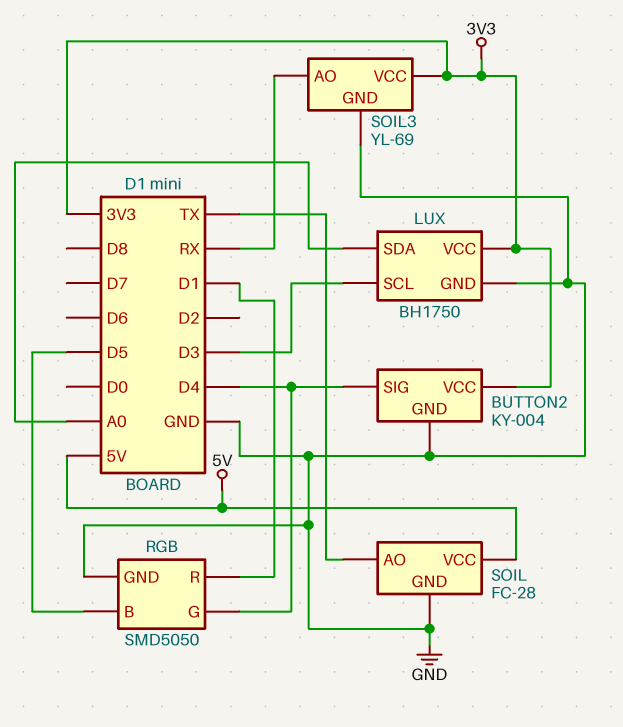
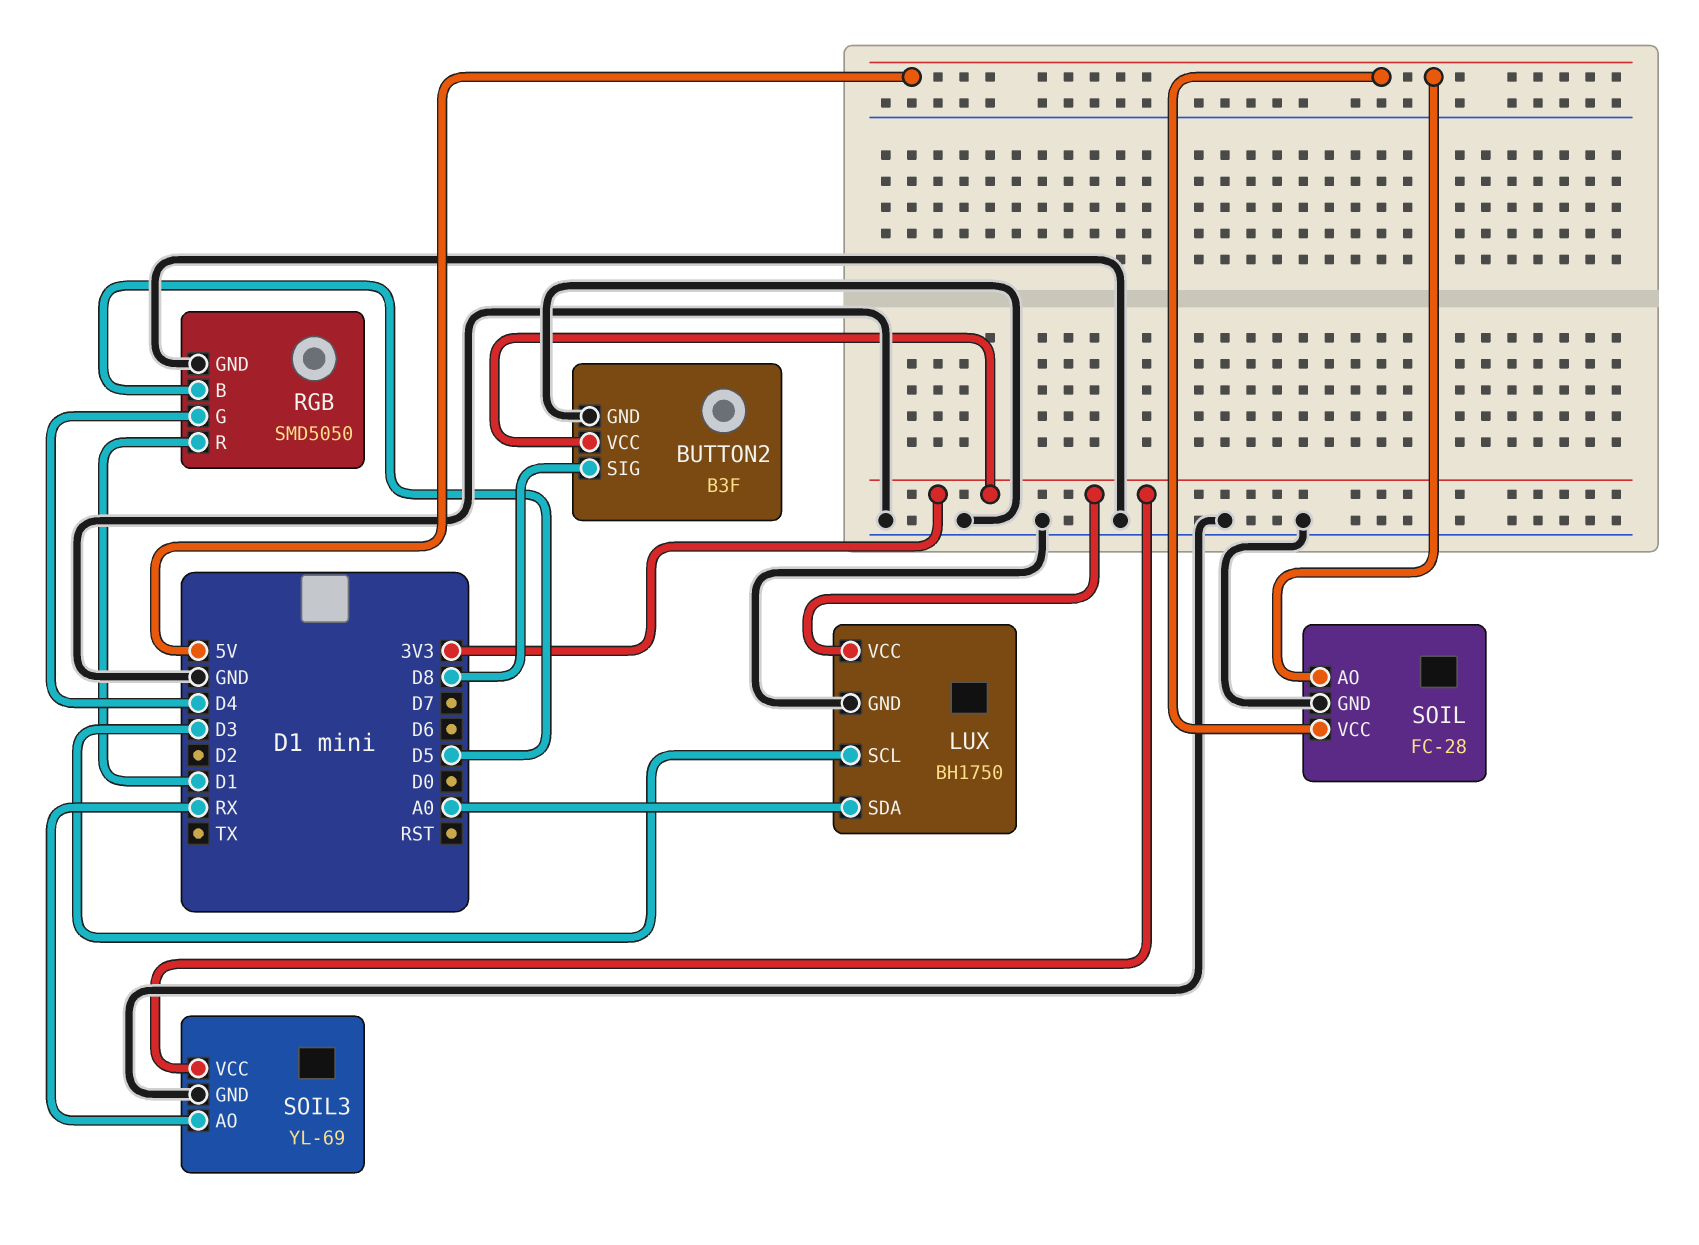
BUTTON2: KY-004 -> B3F
BUTTON2 pin SIG: D4 -> D8
SOIL pin AO: TX -> 5V

